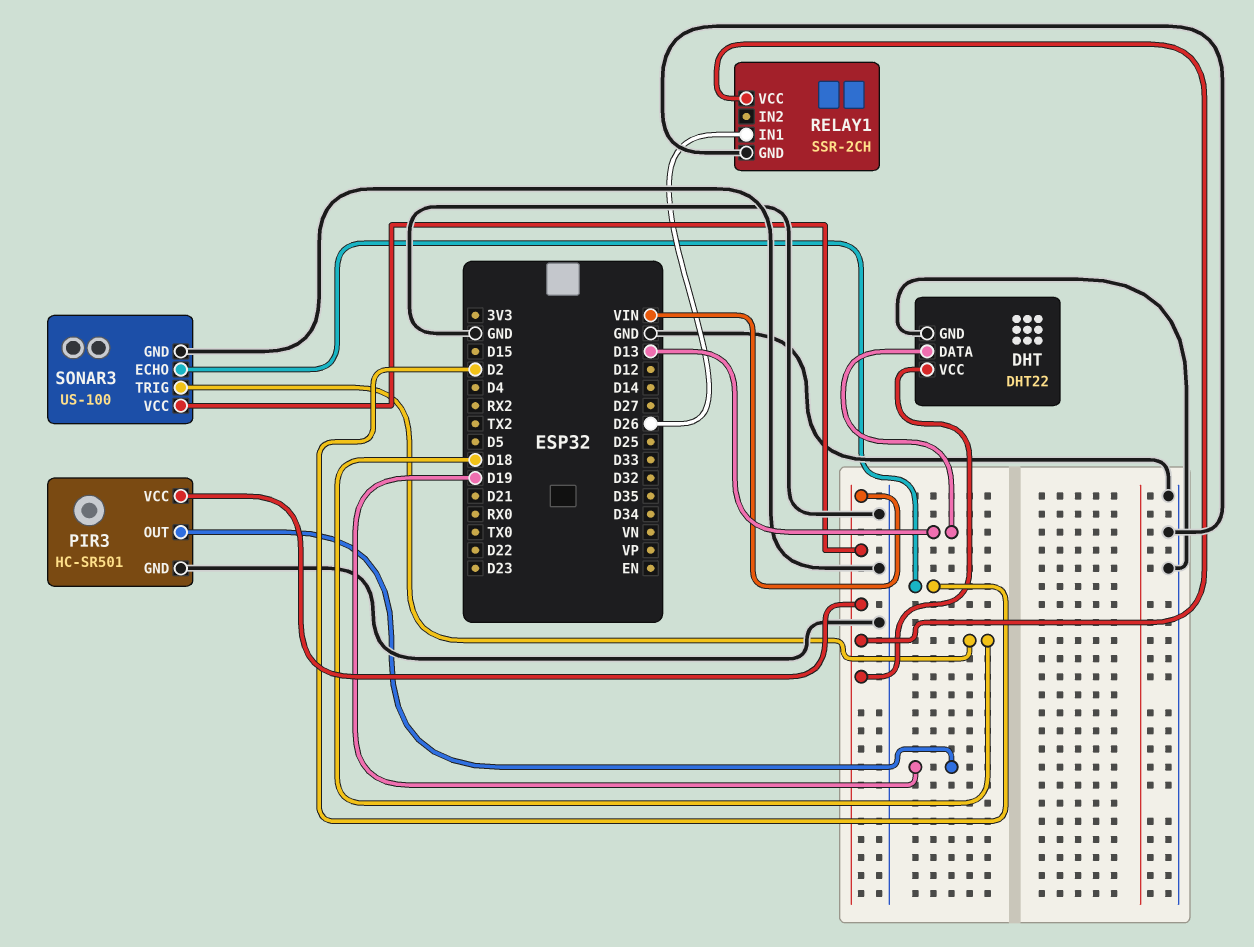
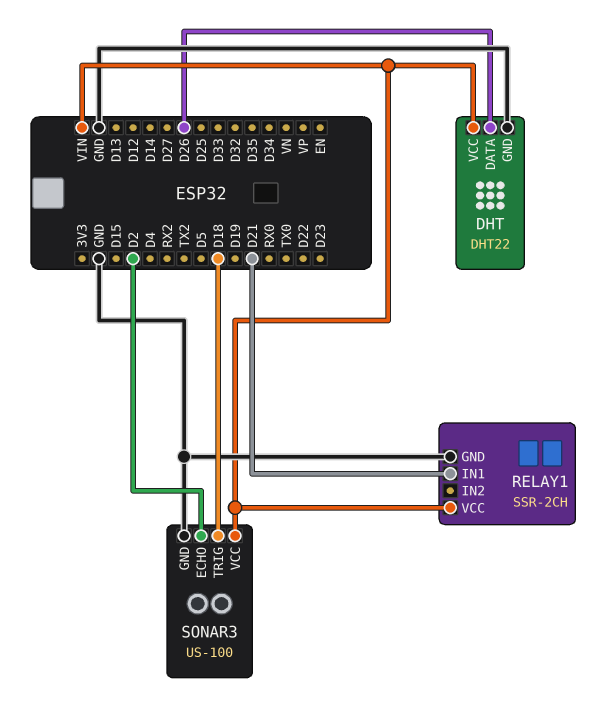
DHT pin DATA: D13 -> D26
PIR3: HC-SR501 -> none
PIR3 pin GND: GND -> none
PIR3 pin OUT: D19 -> none
PIR3 pin VCC: VIN -> none
RELAY1 pin IN1: D26 -> D21

